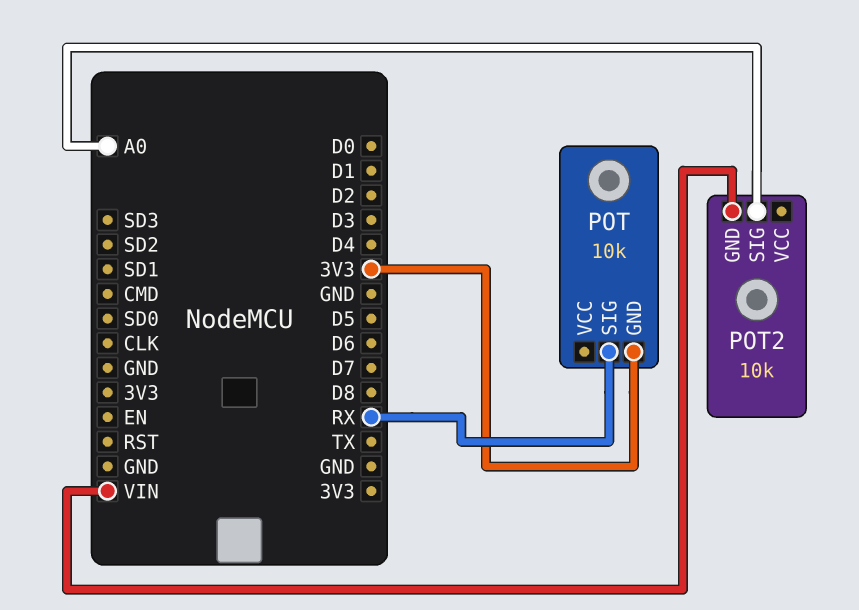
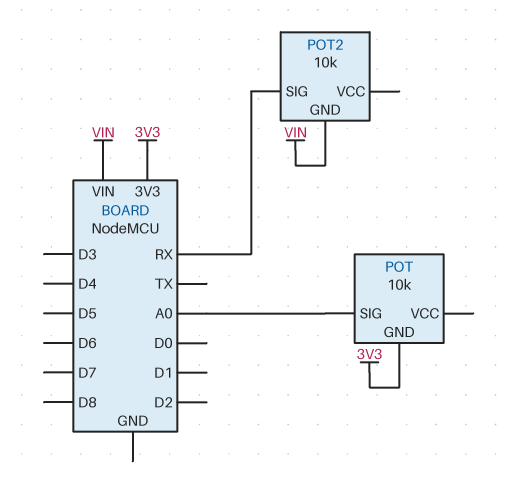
POT pin SIG: RX -> A0
POT2 pin SIG: A0 -> RX

